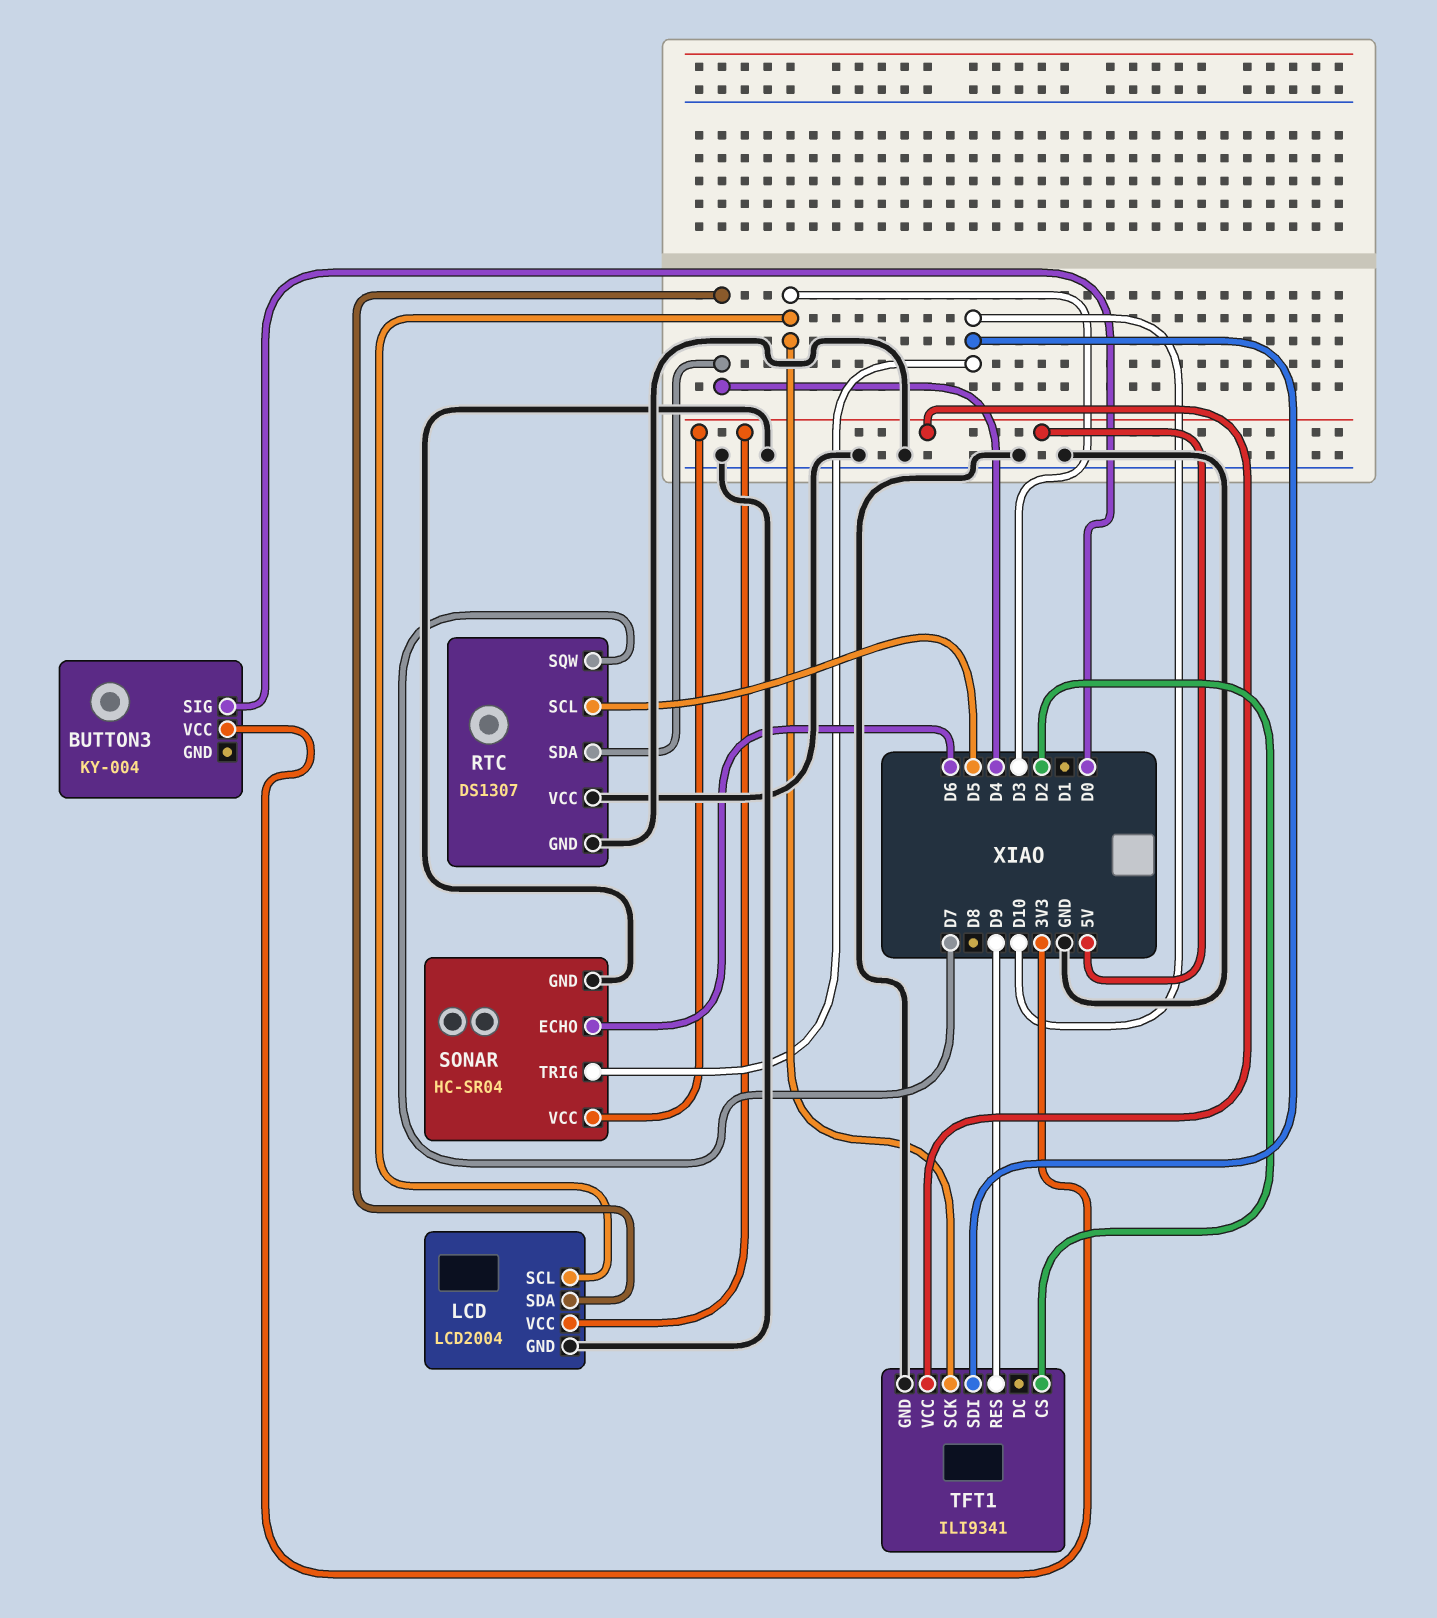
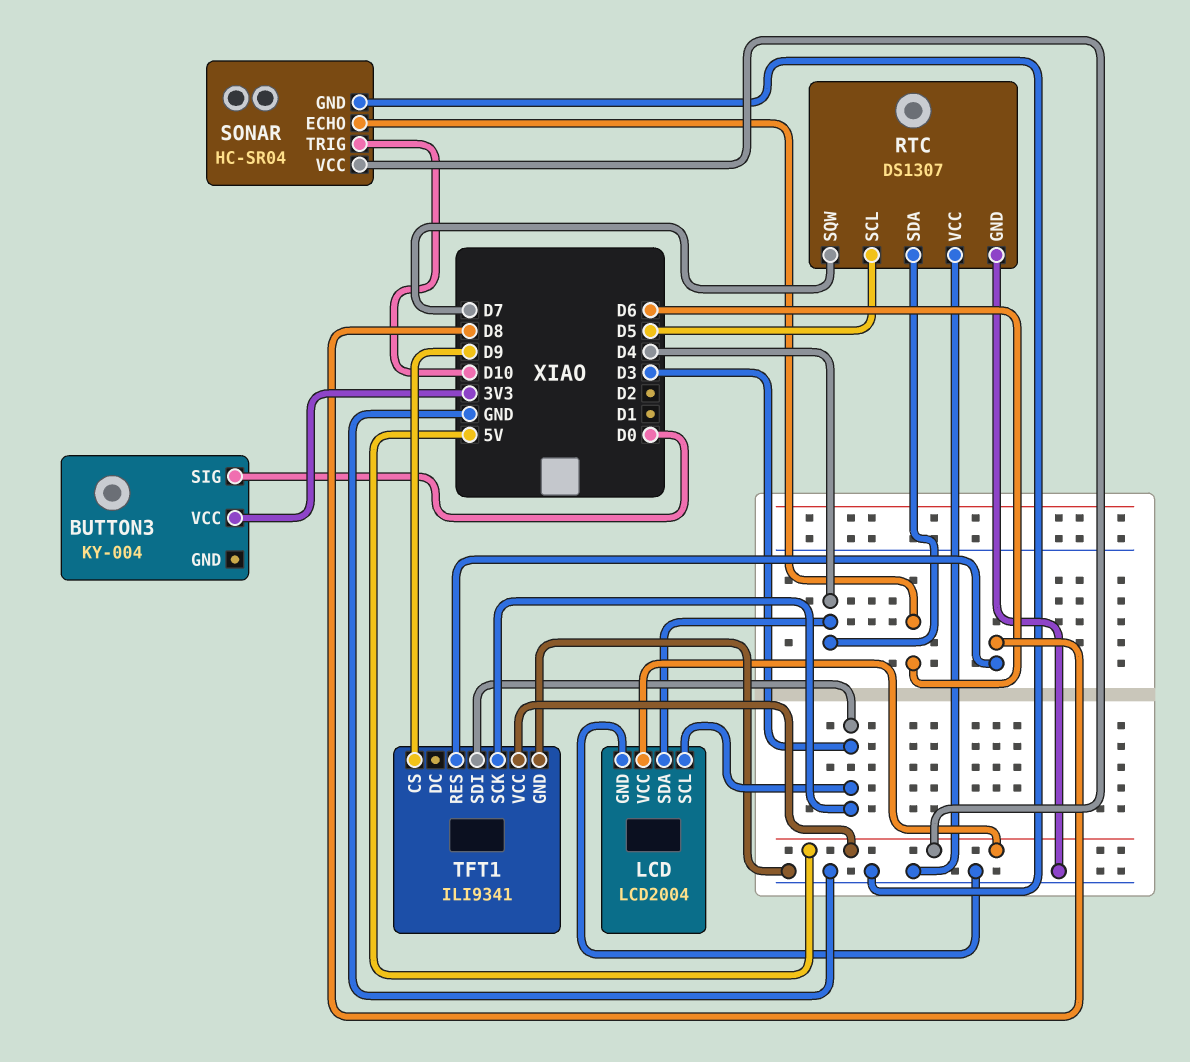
TFT1 pin CS: D2 -> D9
TFT1 pin RES: D9 -> D8
TFT1 pin SDI: D10 -> D3

